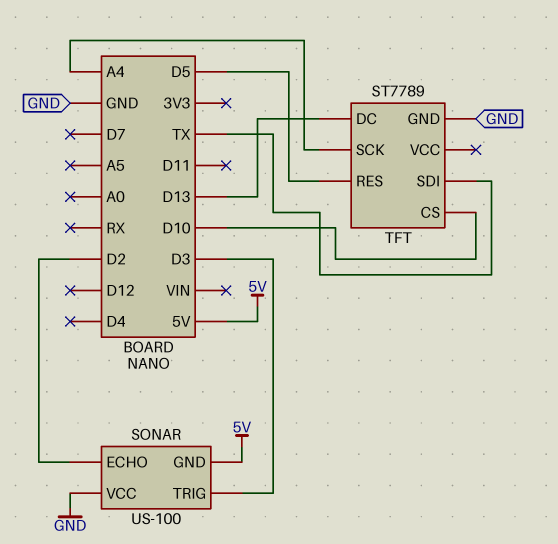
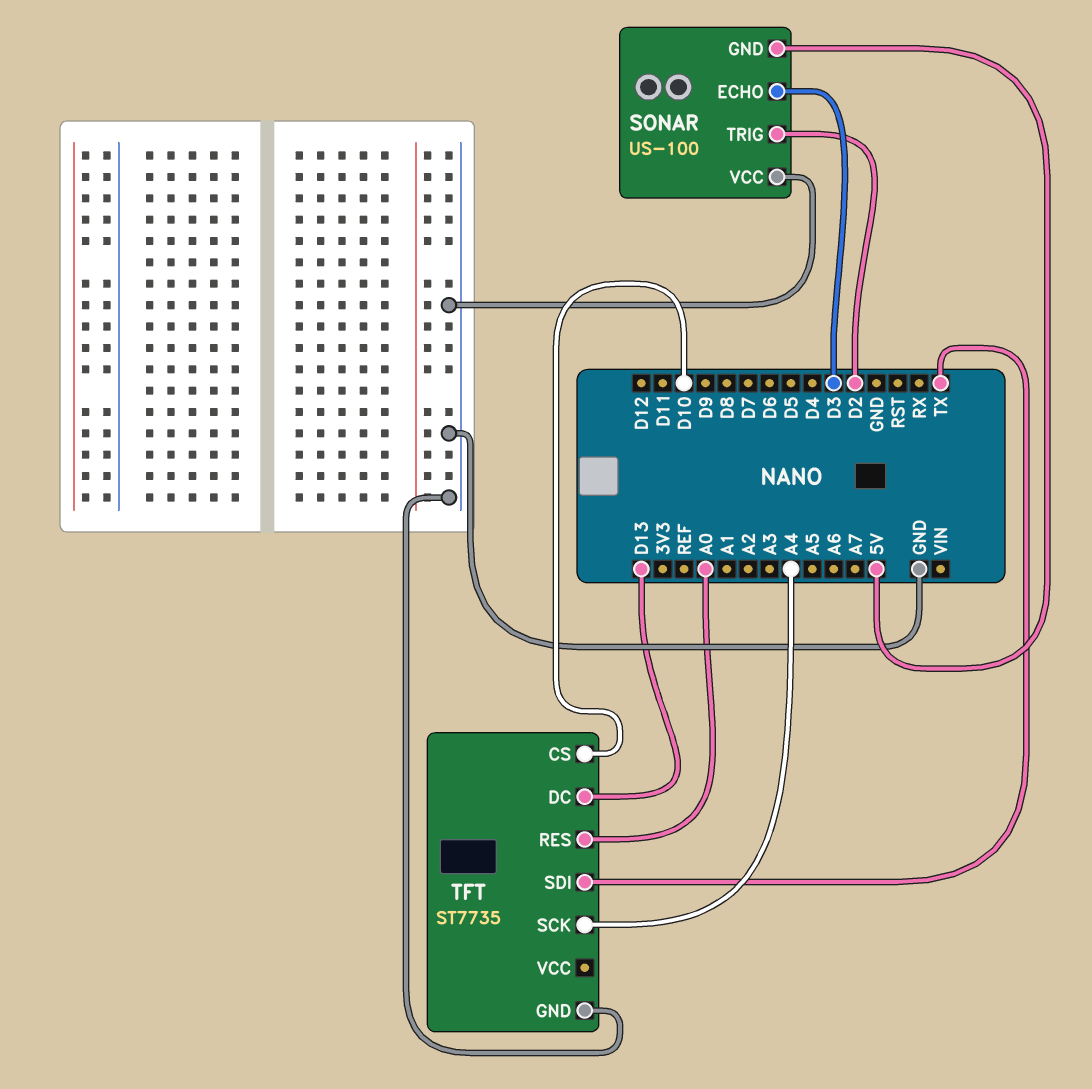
SONAR pin ECHO: D2 -> D3
SONAR pin TRIG: D3 -> D2
TFT: ST7789 -> ST7735
TFT pin RES: D5 -> A0

